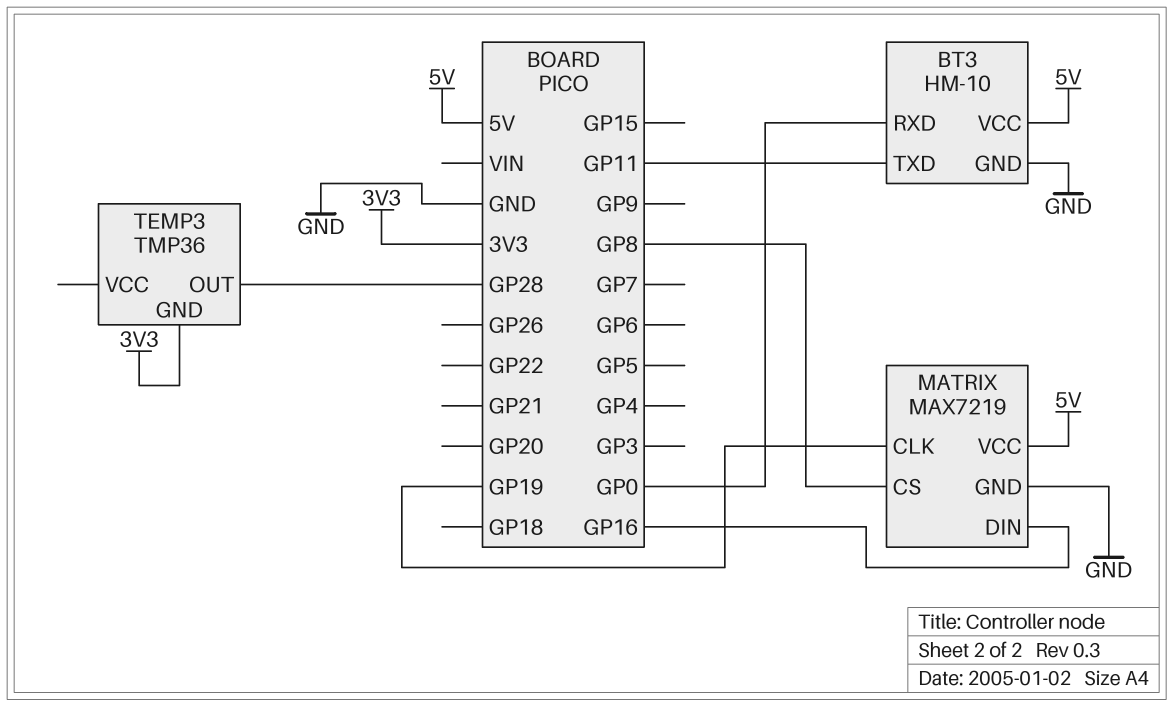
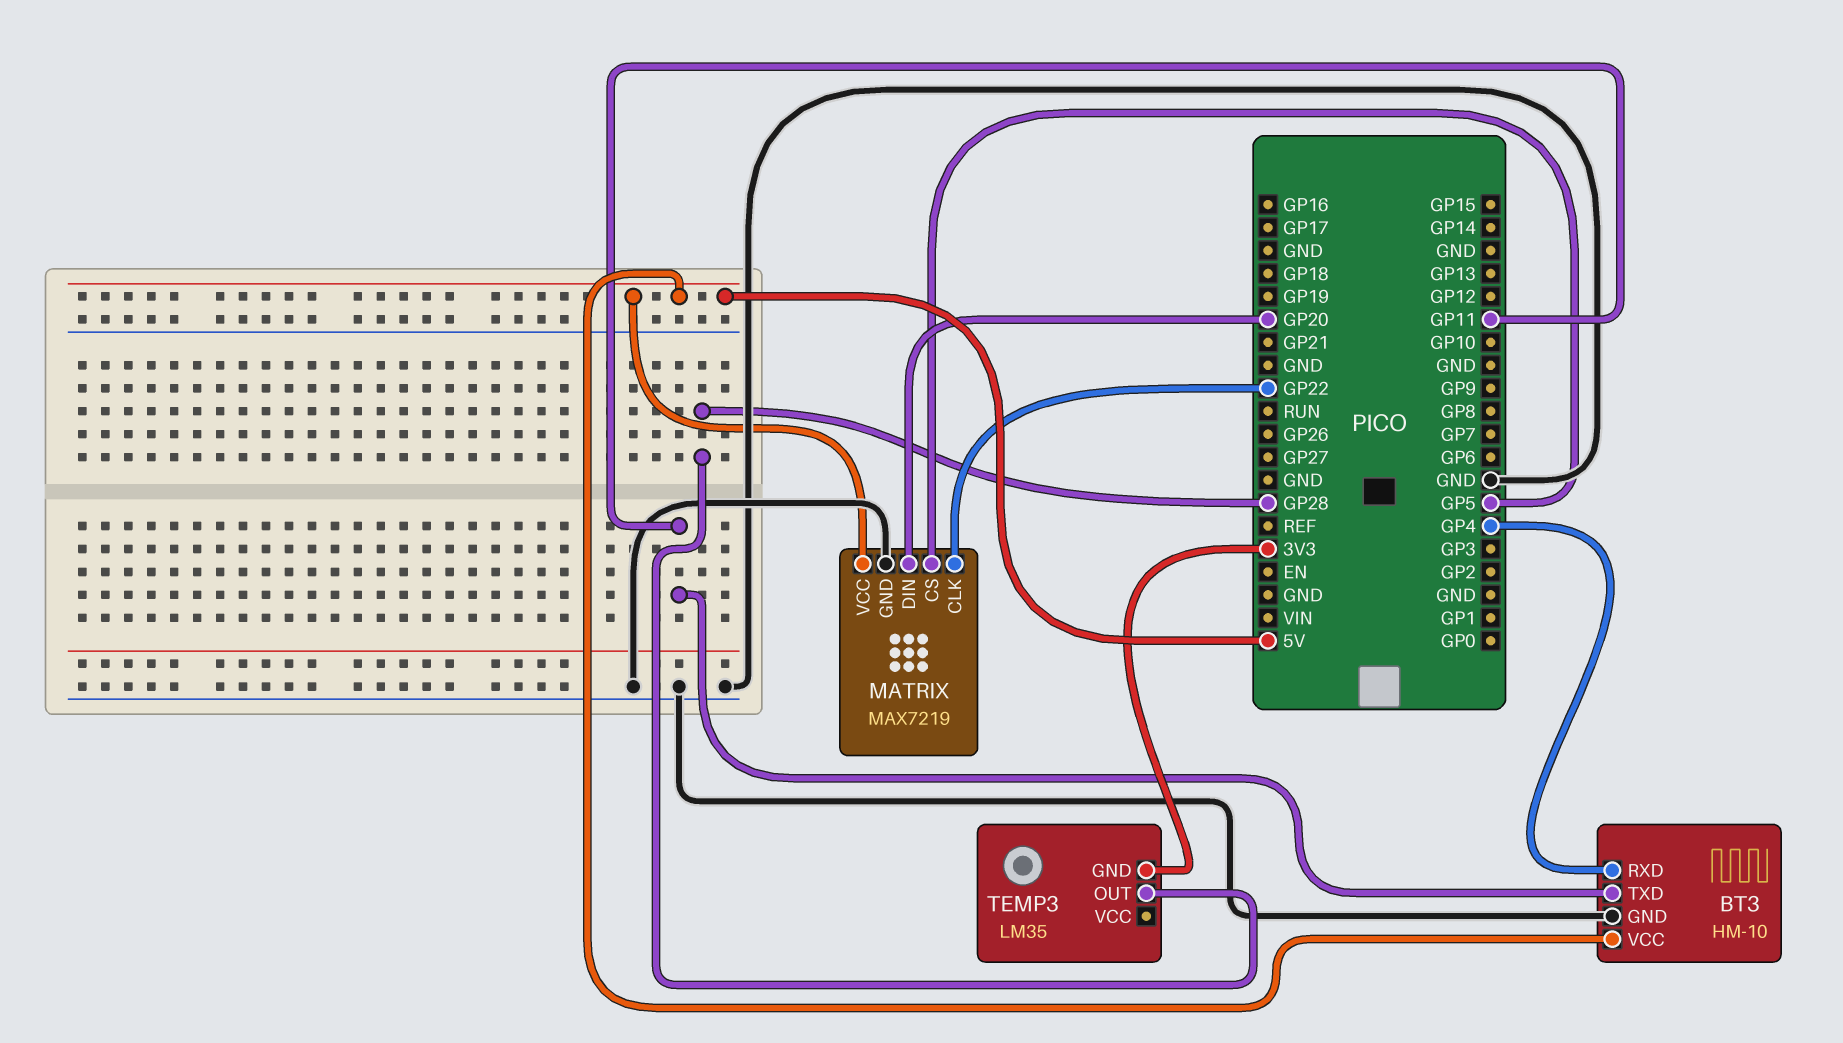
BT3 pin RXD: GP0 -> GP4
MATRIX pin CLK: GP19 -> GP22
MATRIX pin CS: GP8 -> GP5
MATRIX pin DIN: GP16 -> GP20
TEMP3: TMP36 -> LM35

